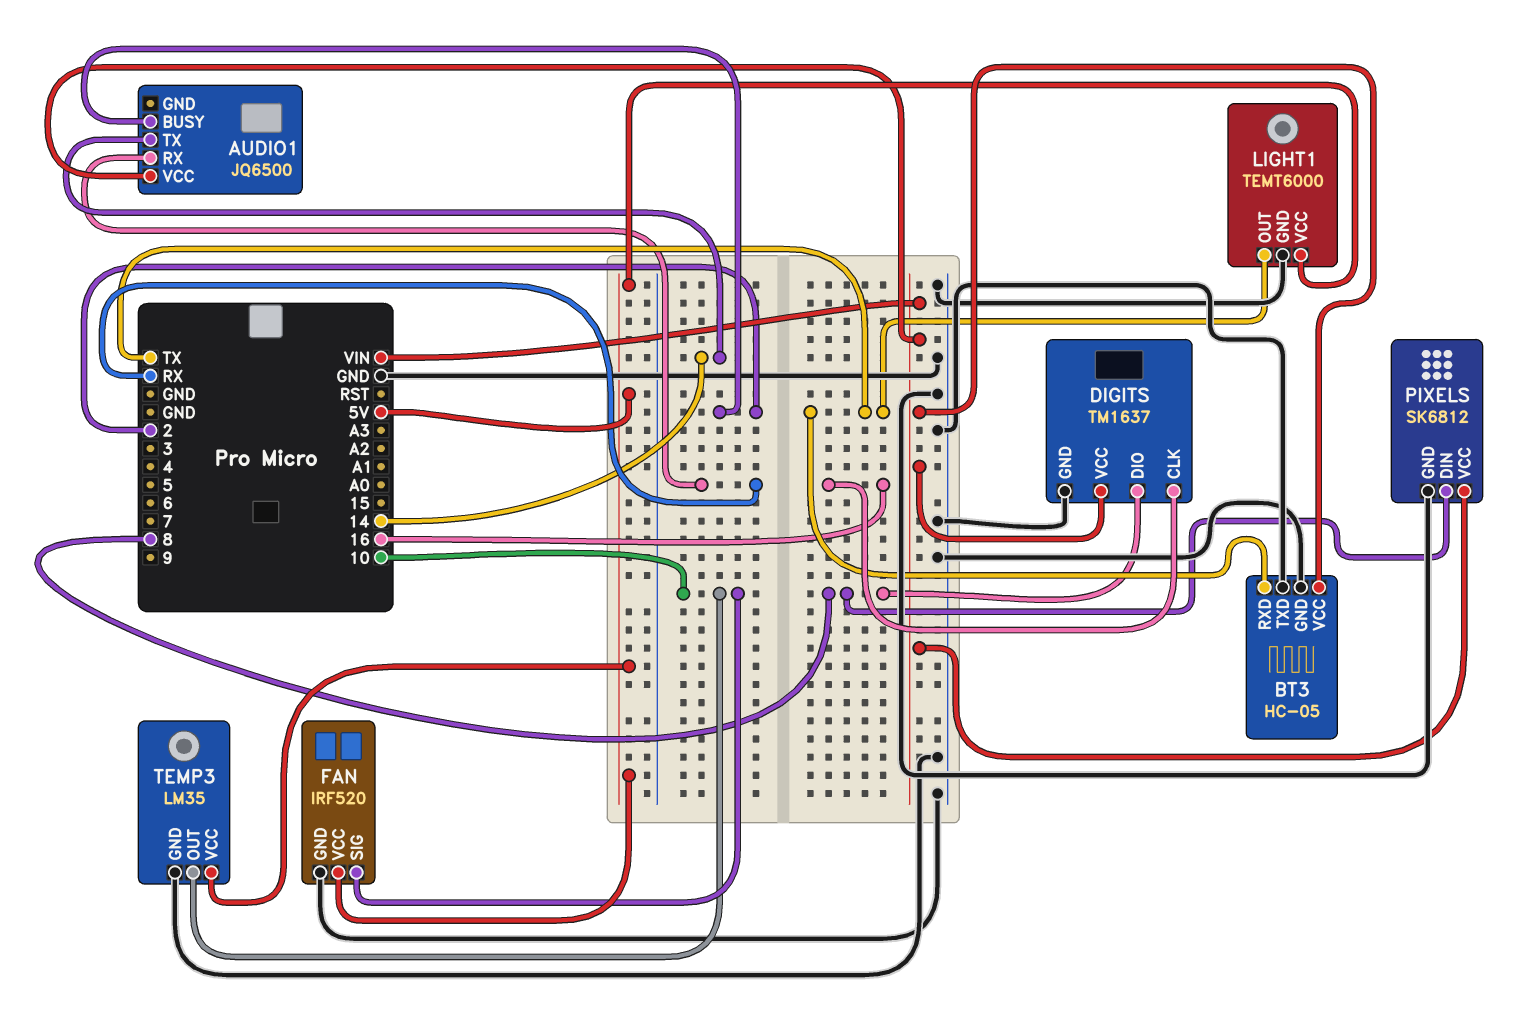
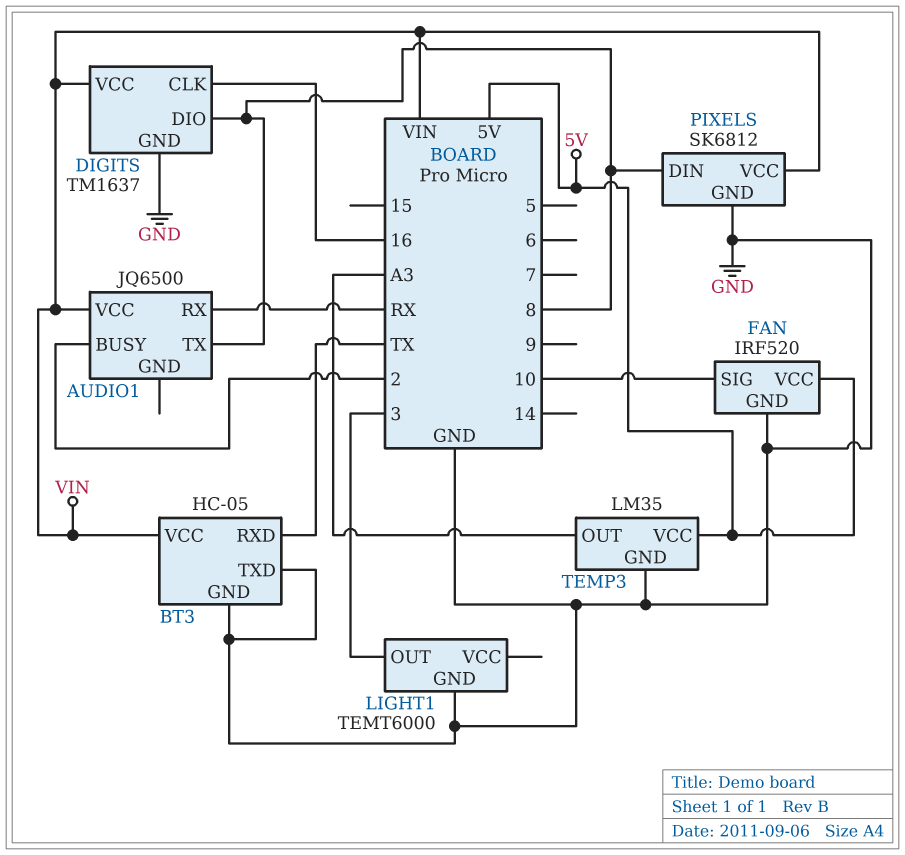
AUDIO1 pin TX: 14 -> 8
LIGHT1 pin OUT: TX -> 3
LIGHT1 pin VCC: 5V -> none
TEMP3 pin OUT: 10 -> A3

